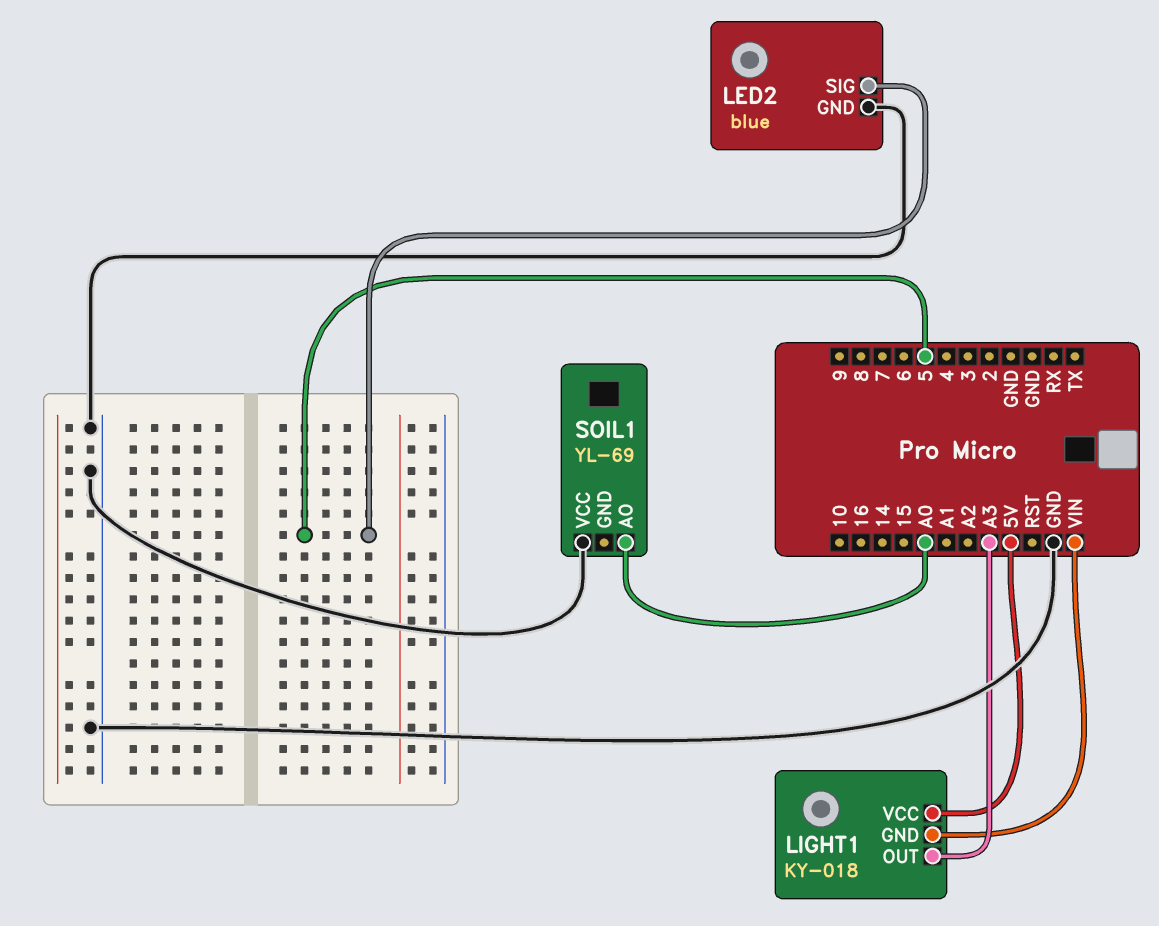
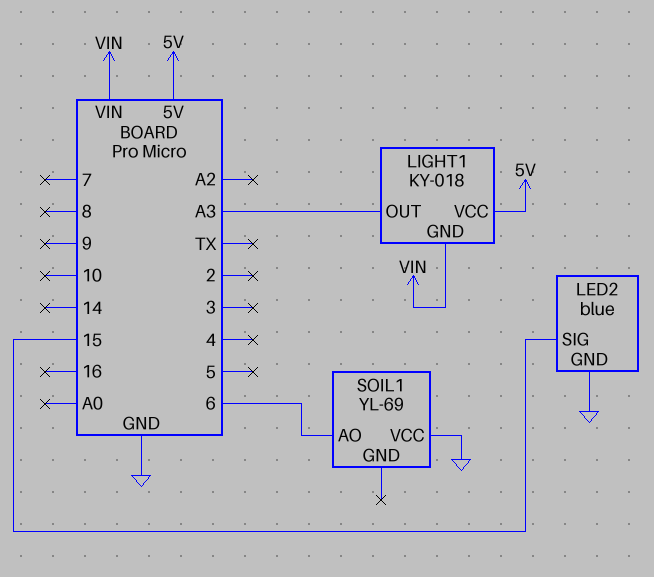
LED2 pin SIG: 5 -> 15
SOIL1 pin AO: A0 -> 6

